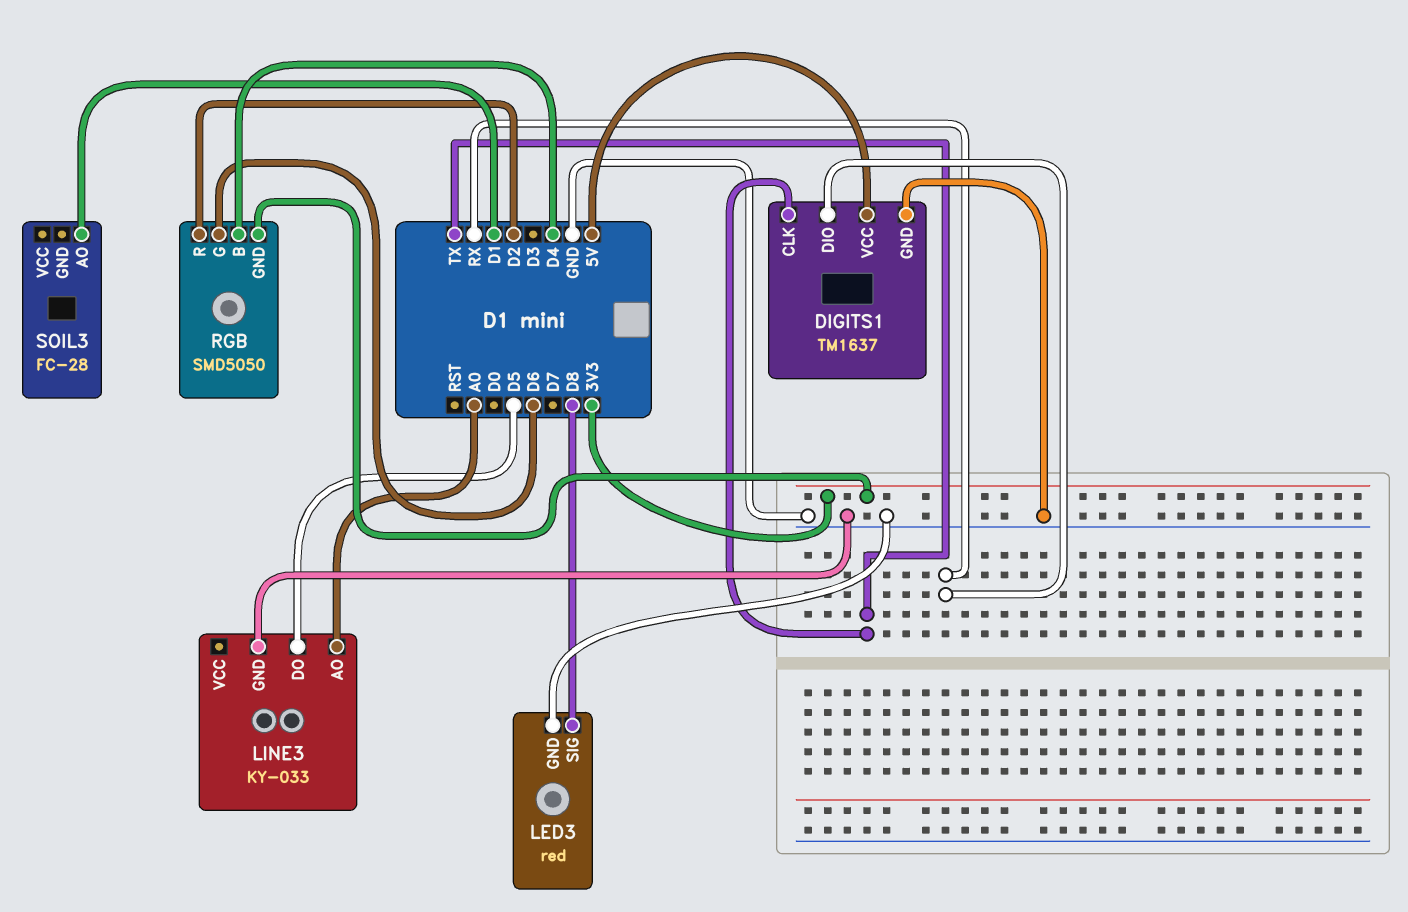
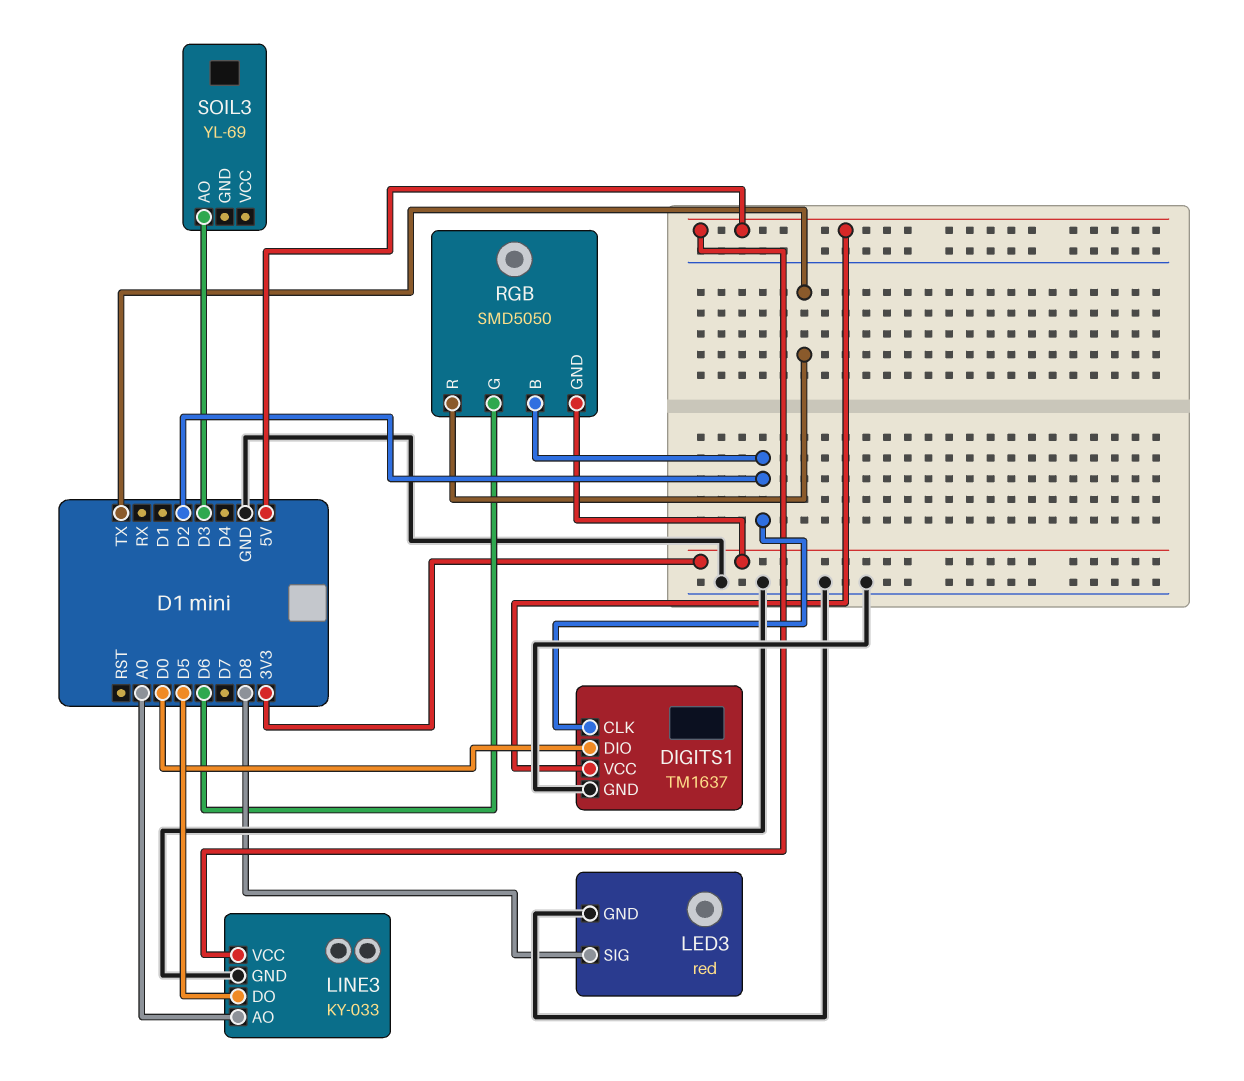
DIGITS1 pin CLK: TX -> D2
DIGITS1 pin DIO: RX -> D0
LINE3 pin VCC: none -> 5V
RGB pin B: D4 -> D2
RGB pin R: D2 -> TX
SOIL3: FC-28 -> YL-69
SOIL3 pin AO: D1 -> D3

